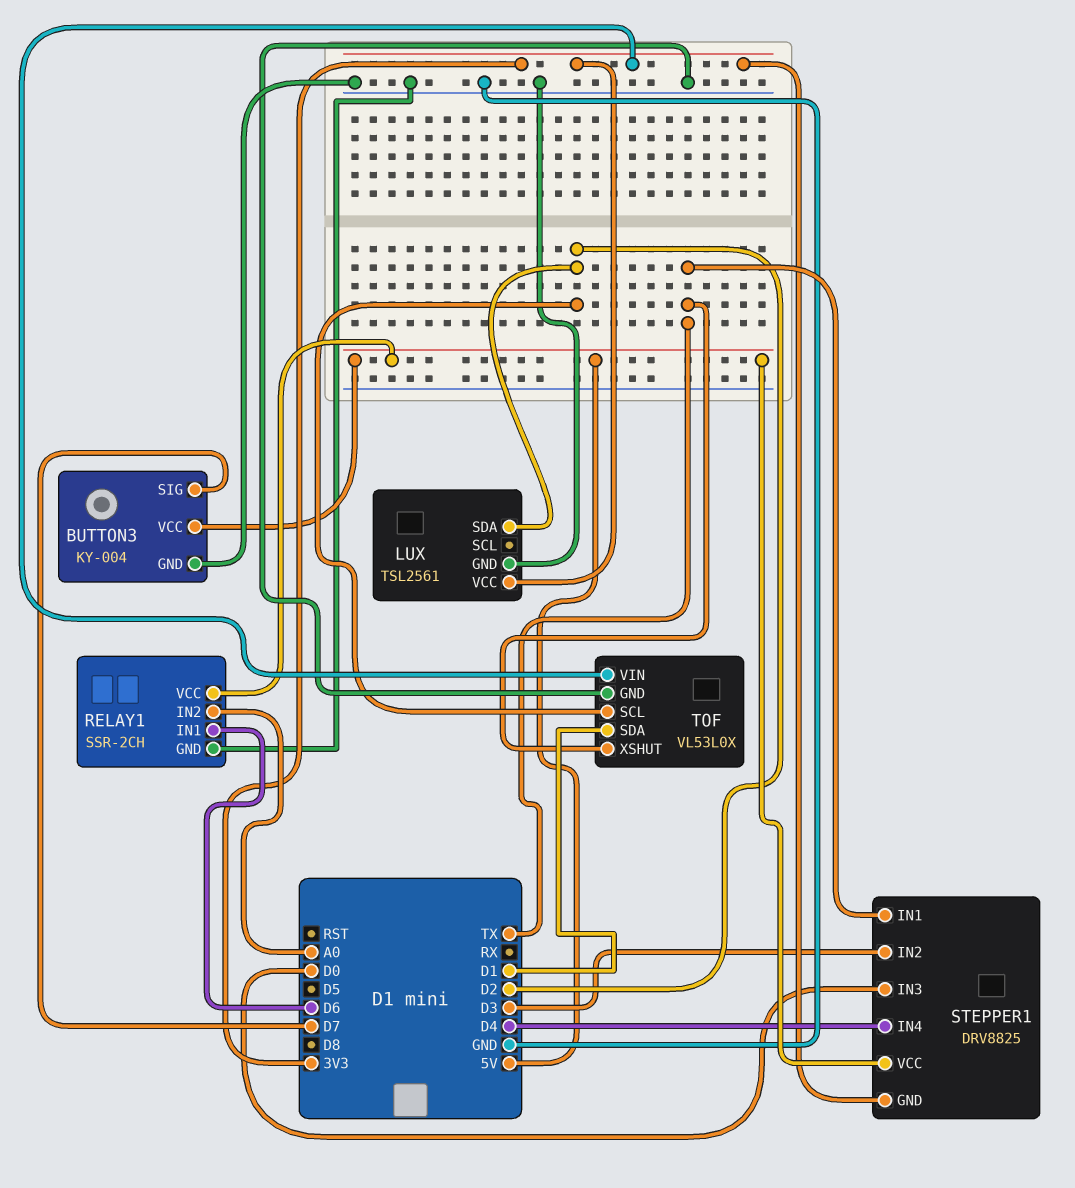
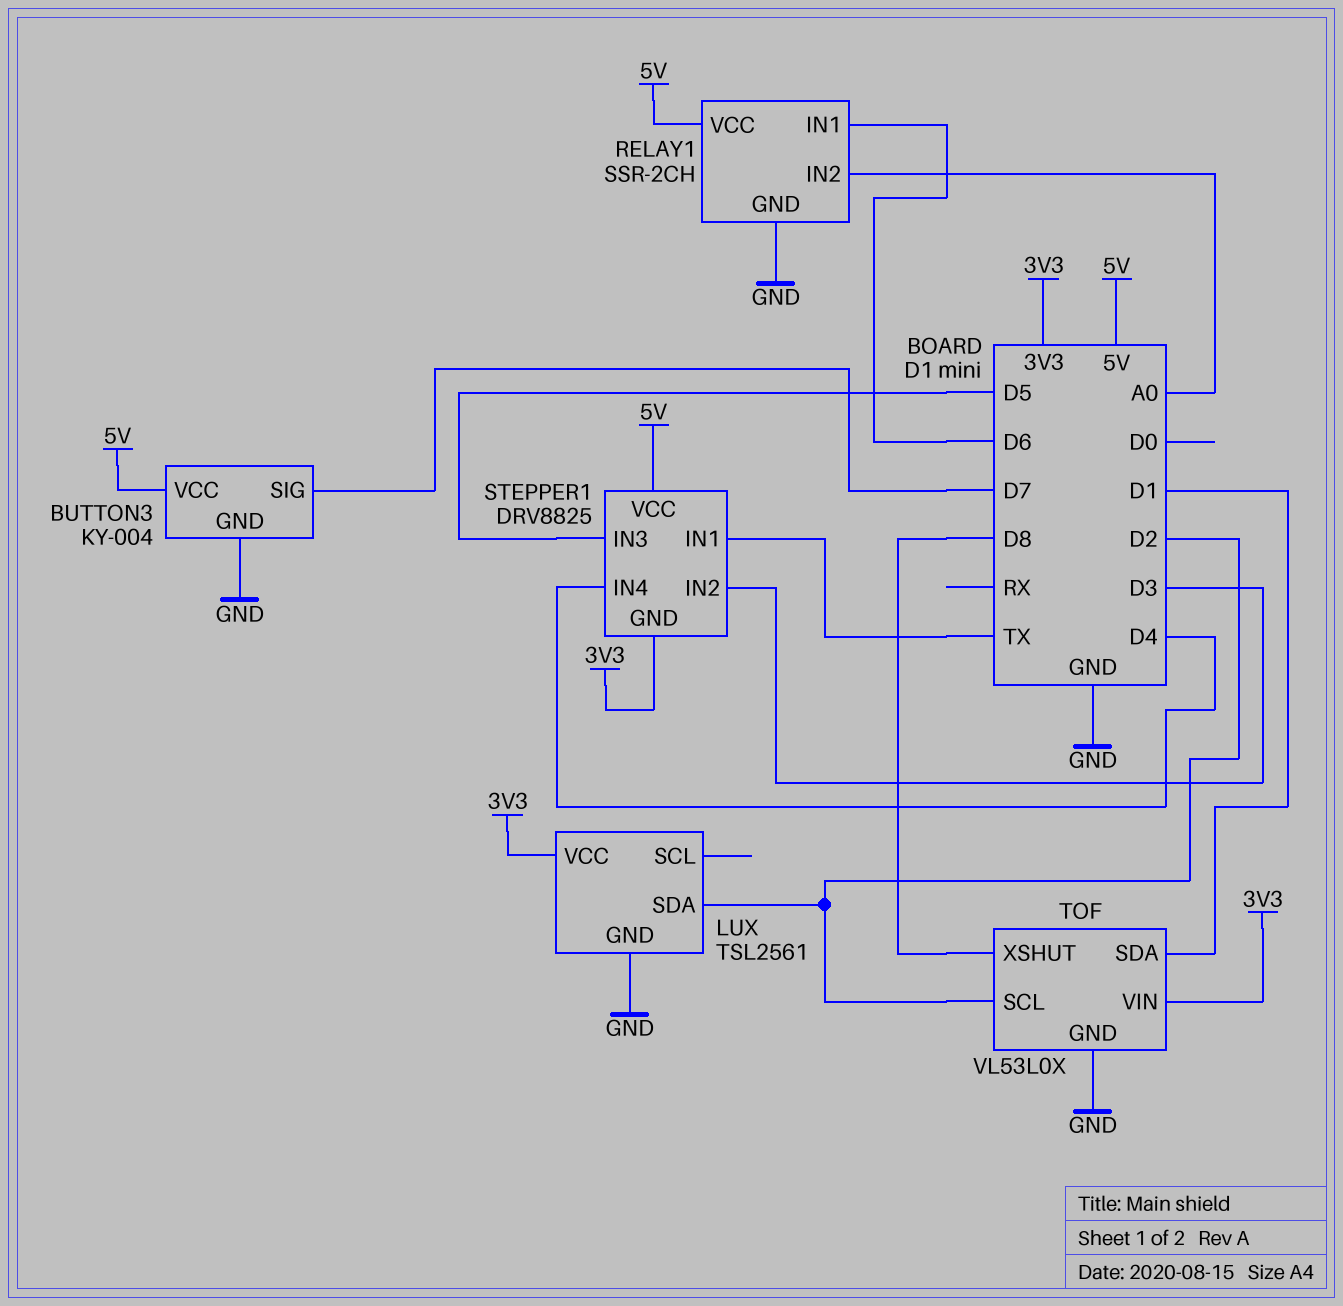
STEPPER1 pin IN3: D0 -> D5
TOF pin XSHUT: TX -> D8

